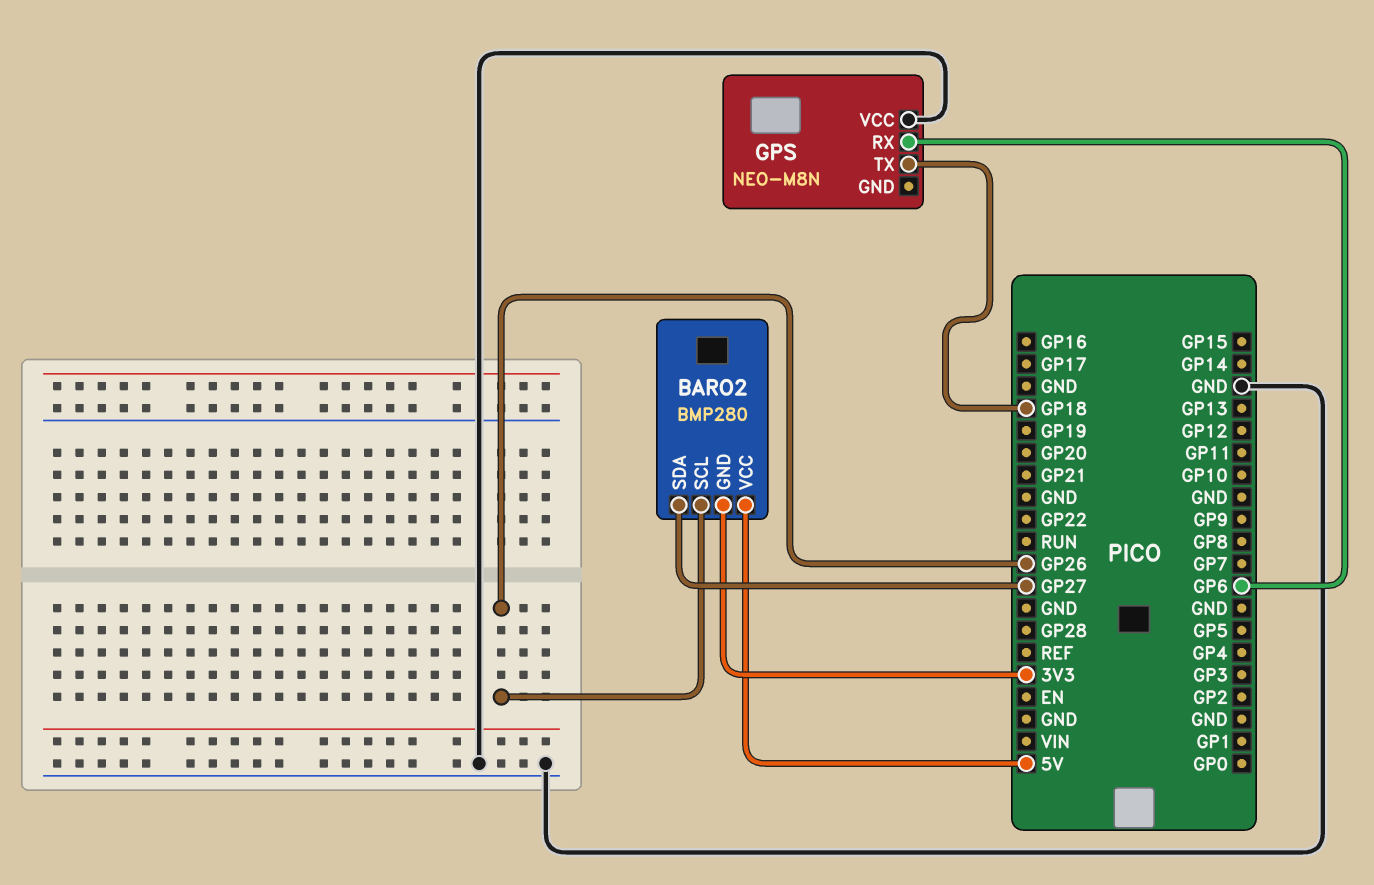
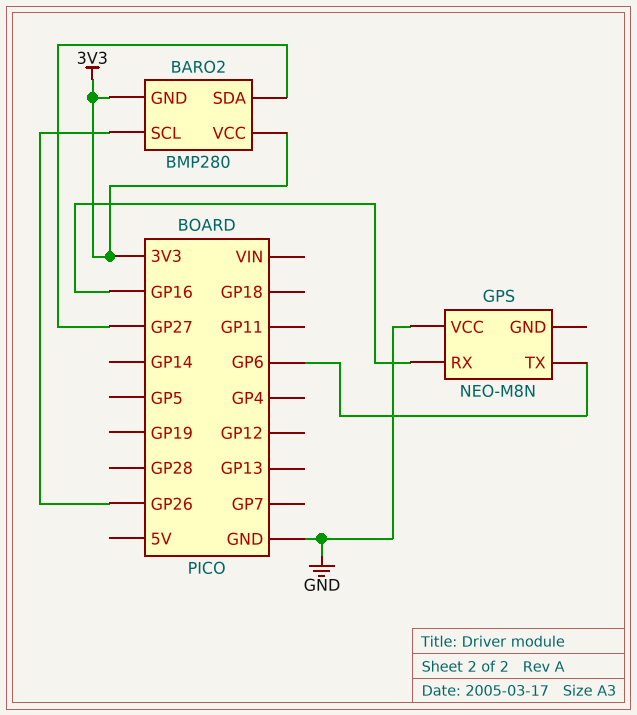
BARO2 pin VCC: 5V -> 3V3
GPS pin RX: GP6 -> GP16
GPS pin TX: GP18 -> GP6

